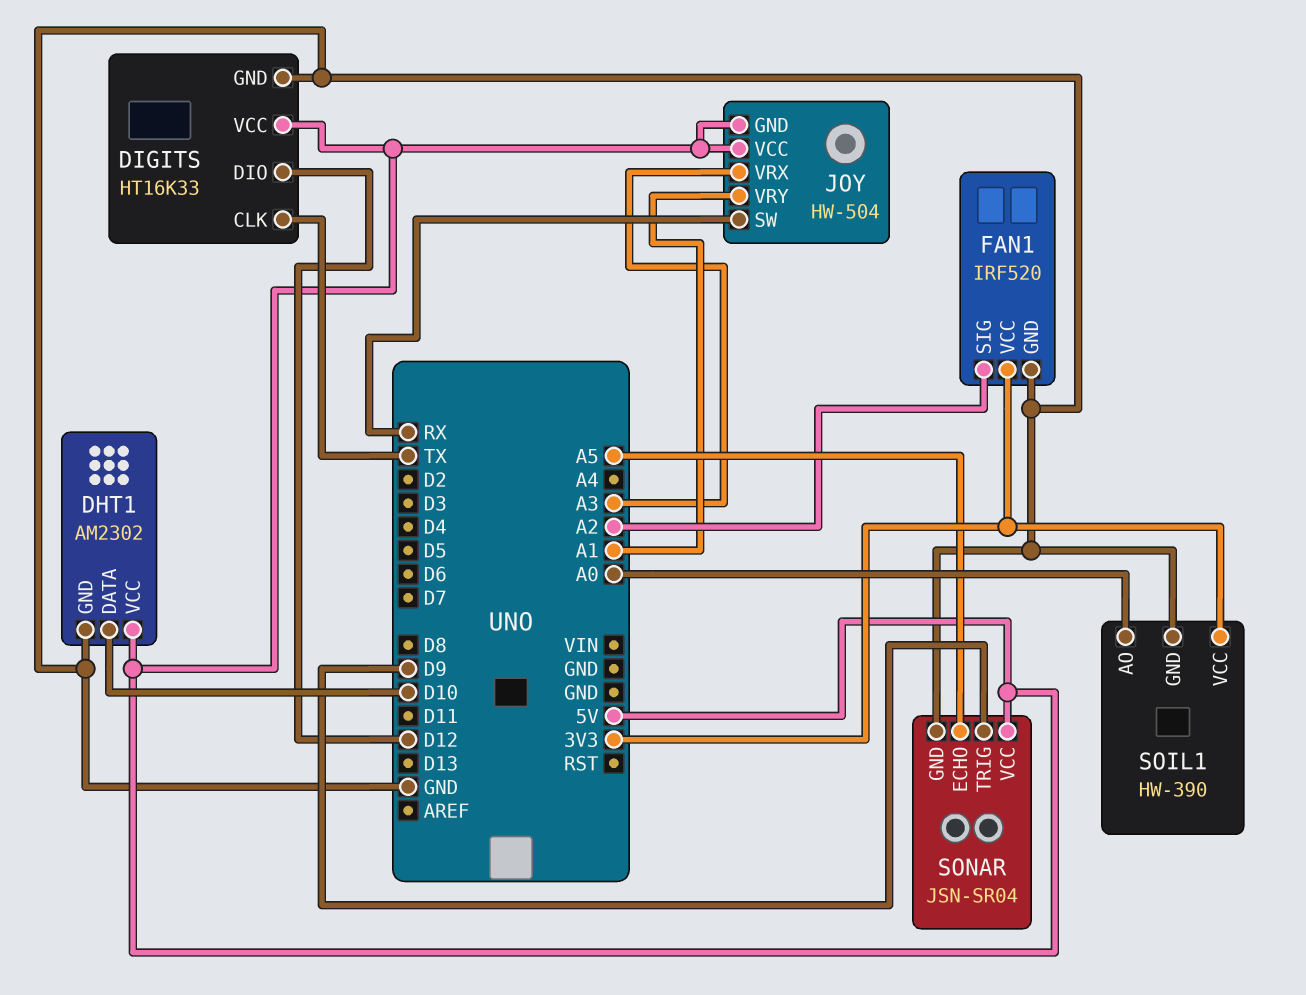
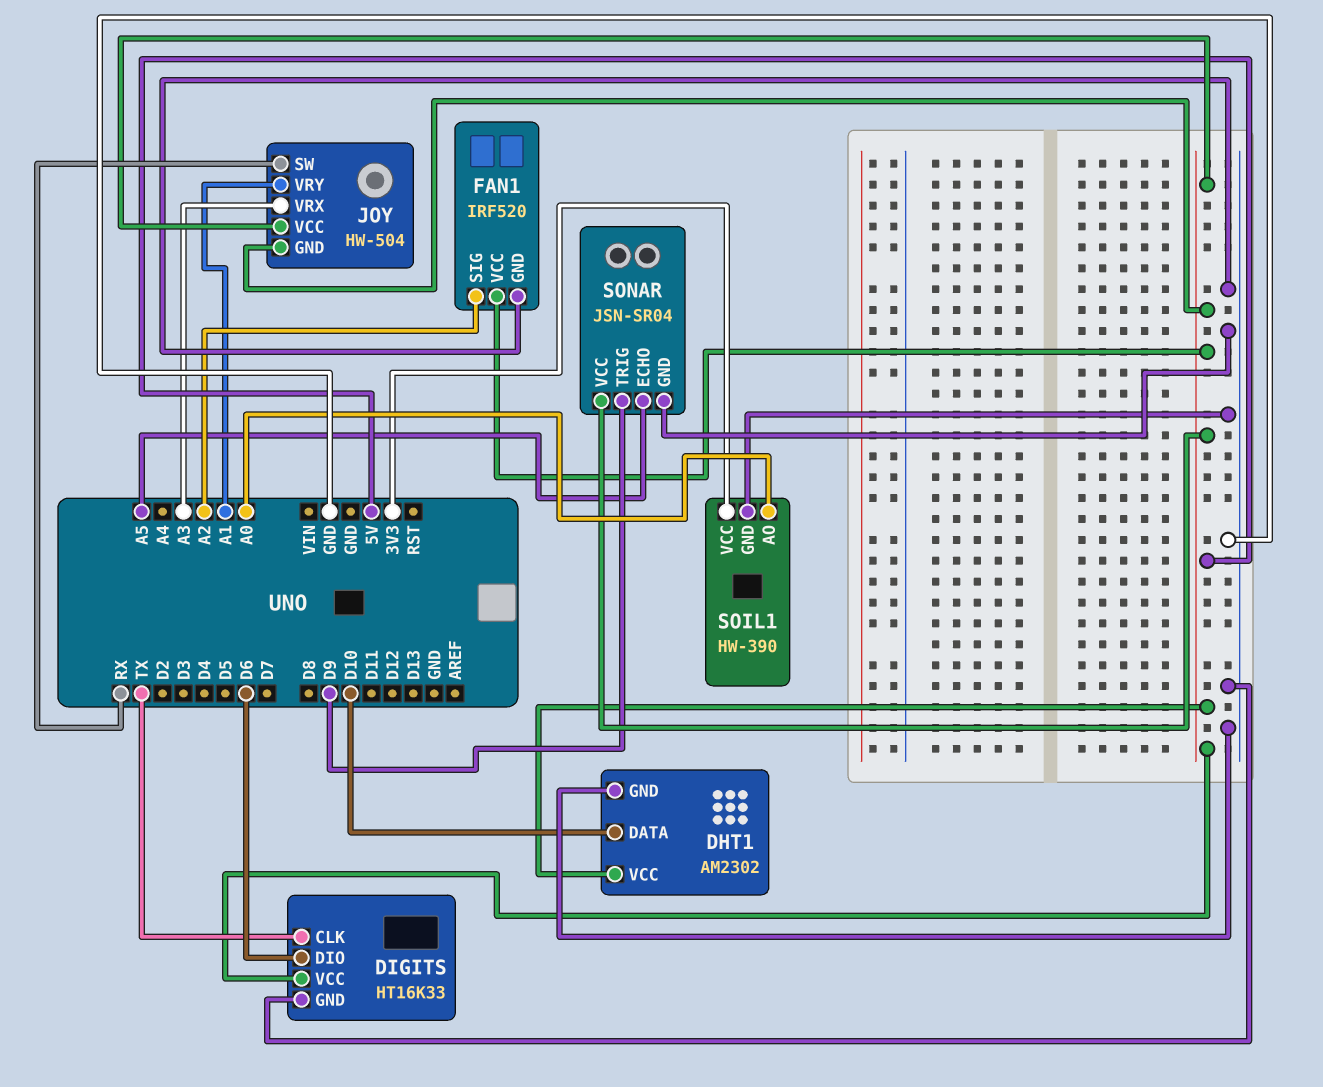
DIGITS pin DIO: D12 -> D6
FAN1 pin VCC: 3V3 -> 5V

